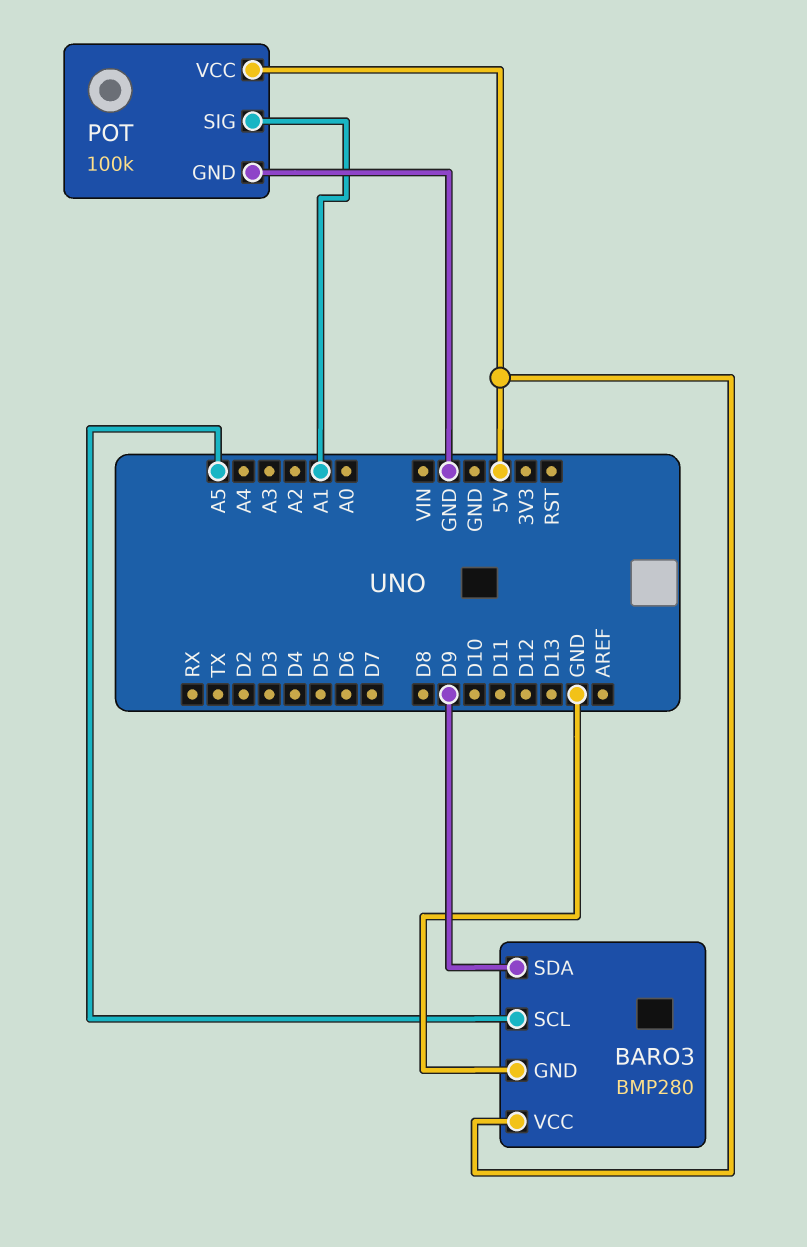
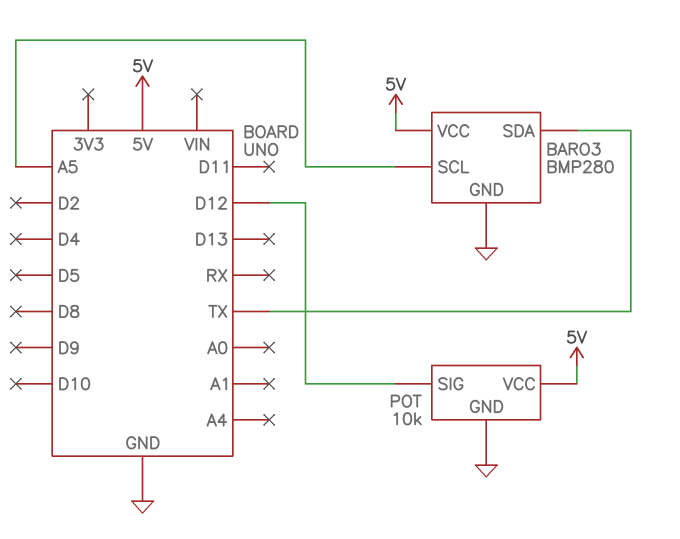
BARO3 pin SDA: D9 -> TX
POT: 100k -> 10k
POT pin SIG: A1 -> D12

